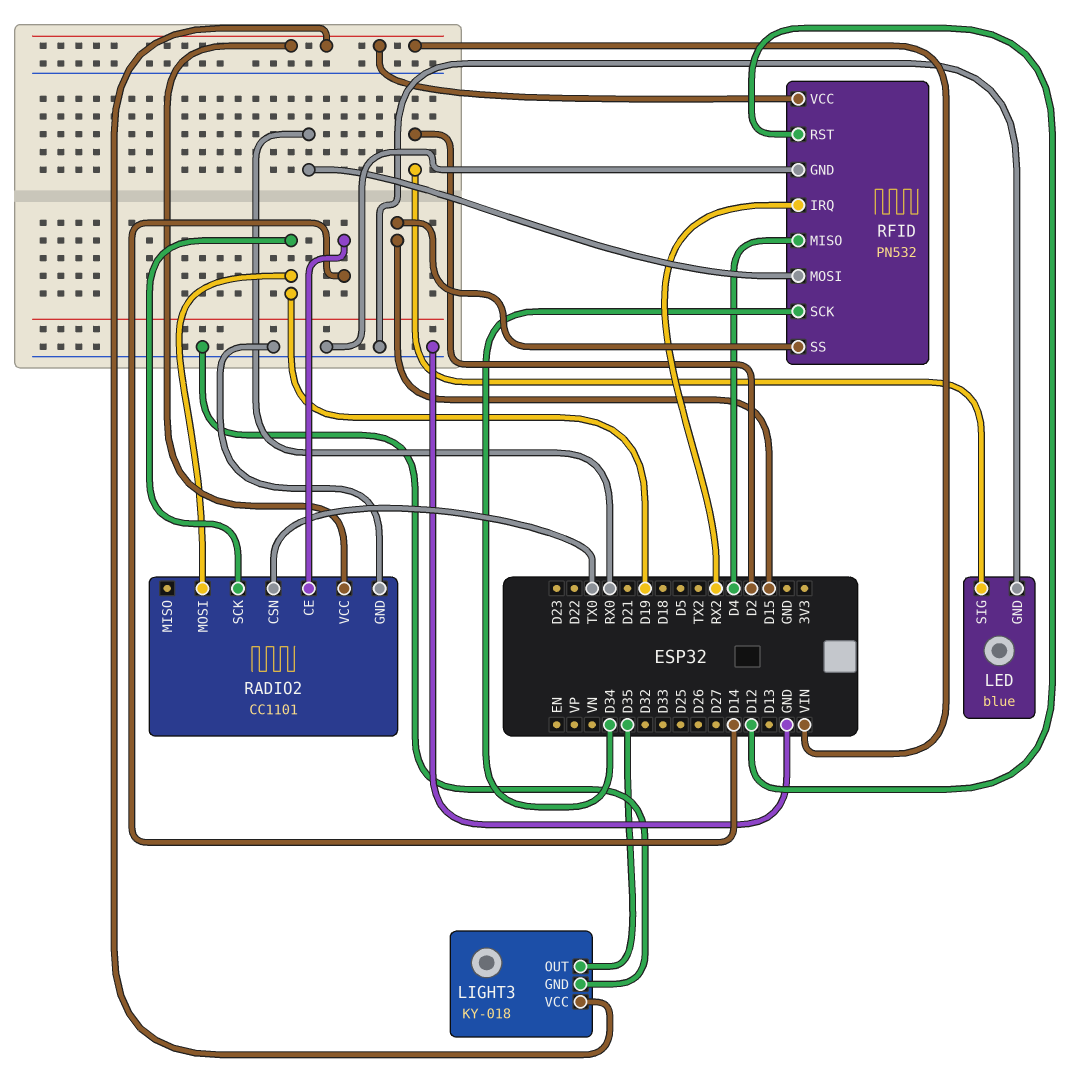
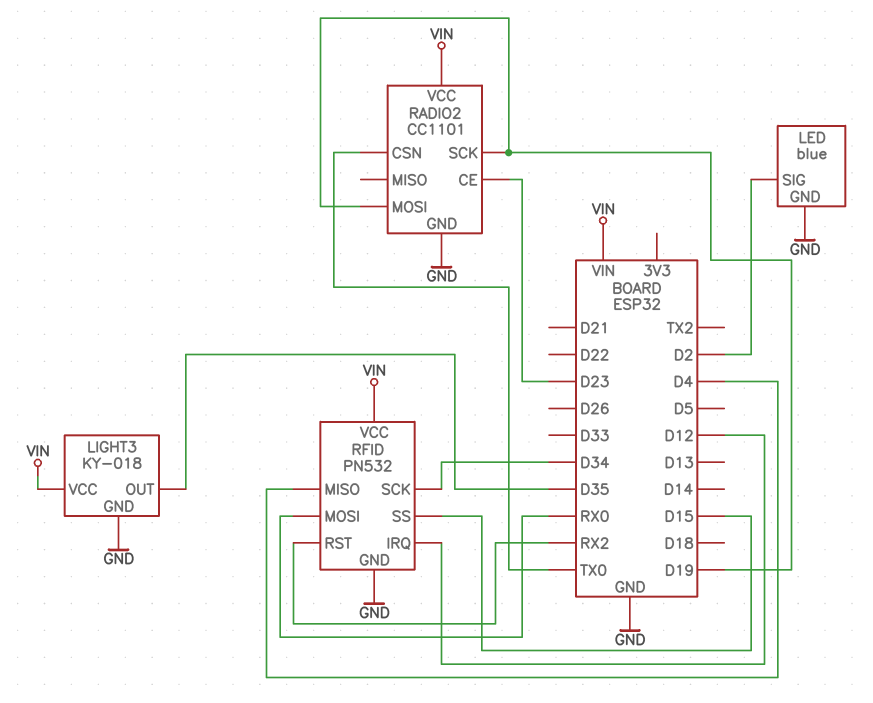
RADIO2 pin CE: D14 -> D23
RFID pin IRQ: RX2 -> D12
RFID pin RST: D12 -> RX2

